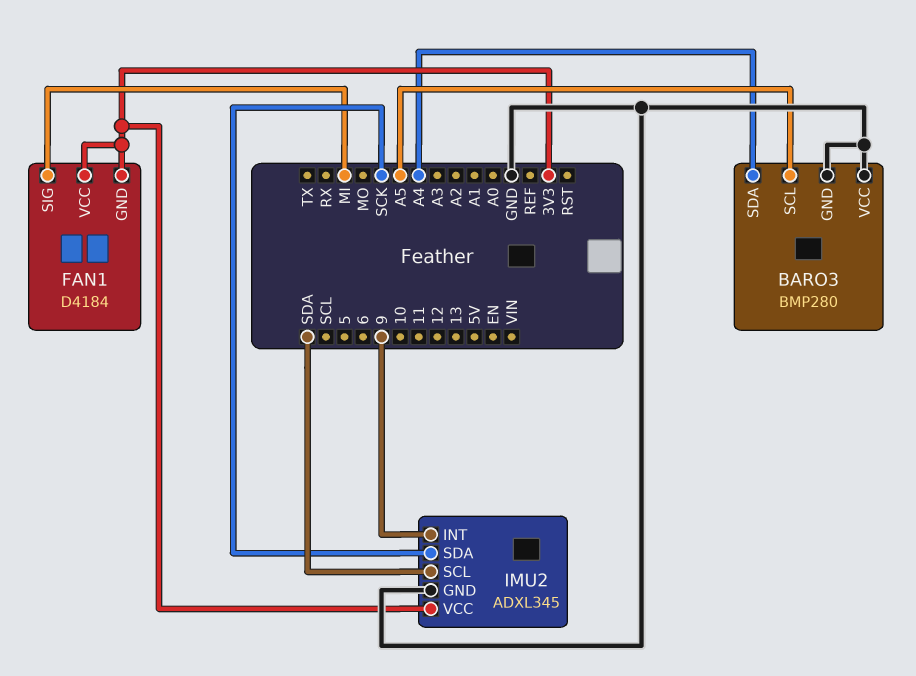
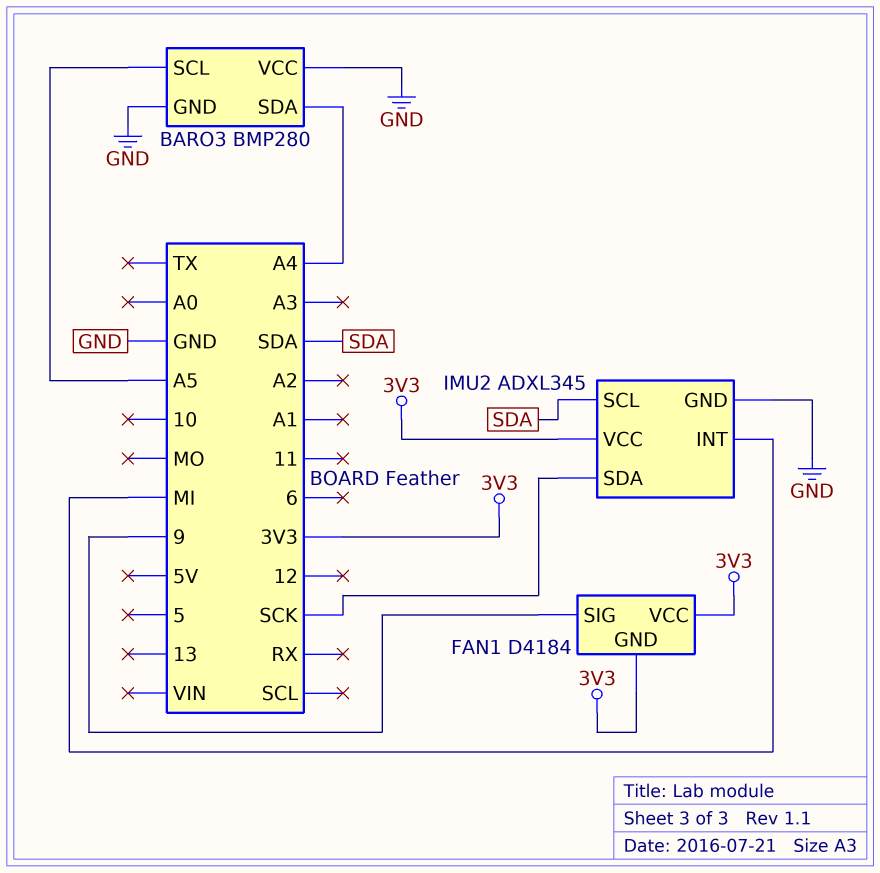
FAN1 pin SIG: MI -> 9
IMU2 pin INT: 9 -> MI

